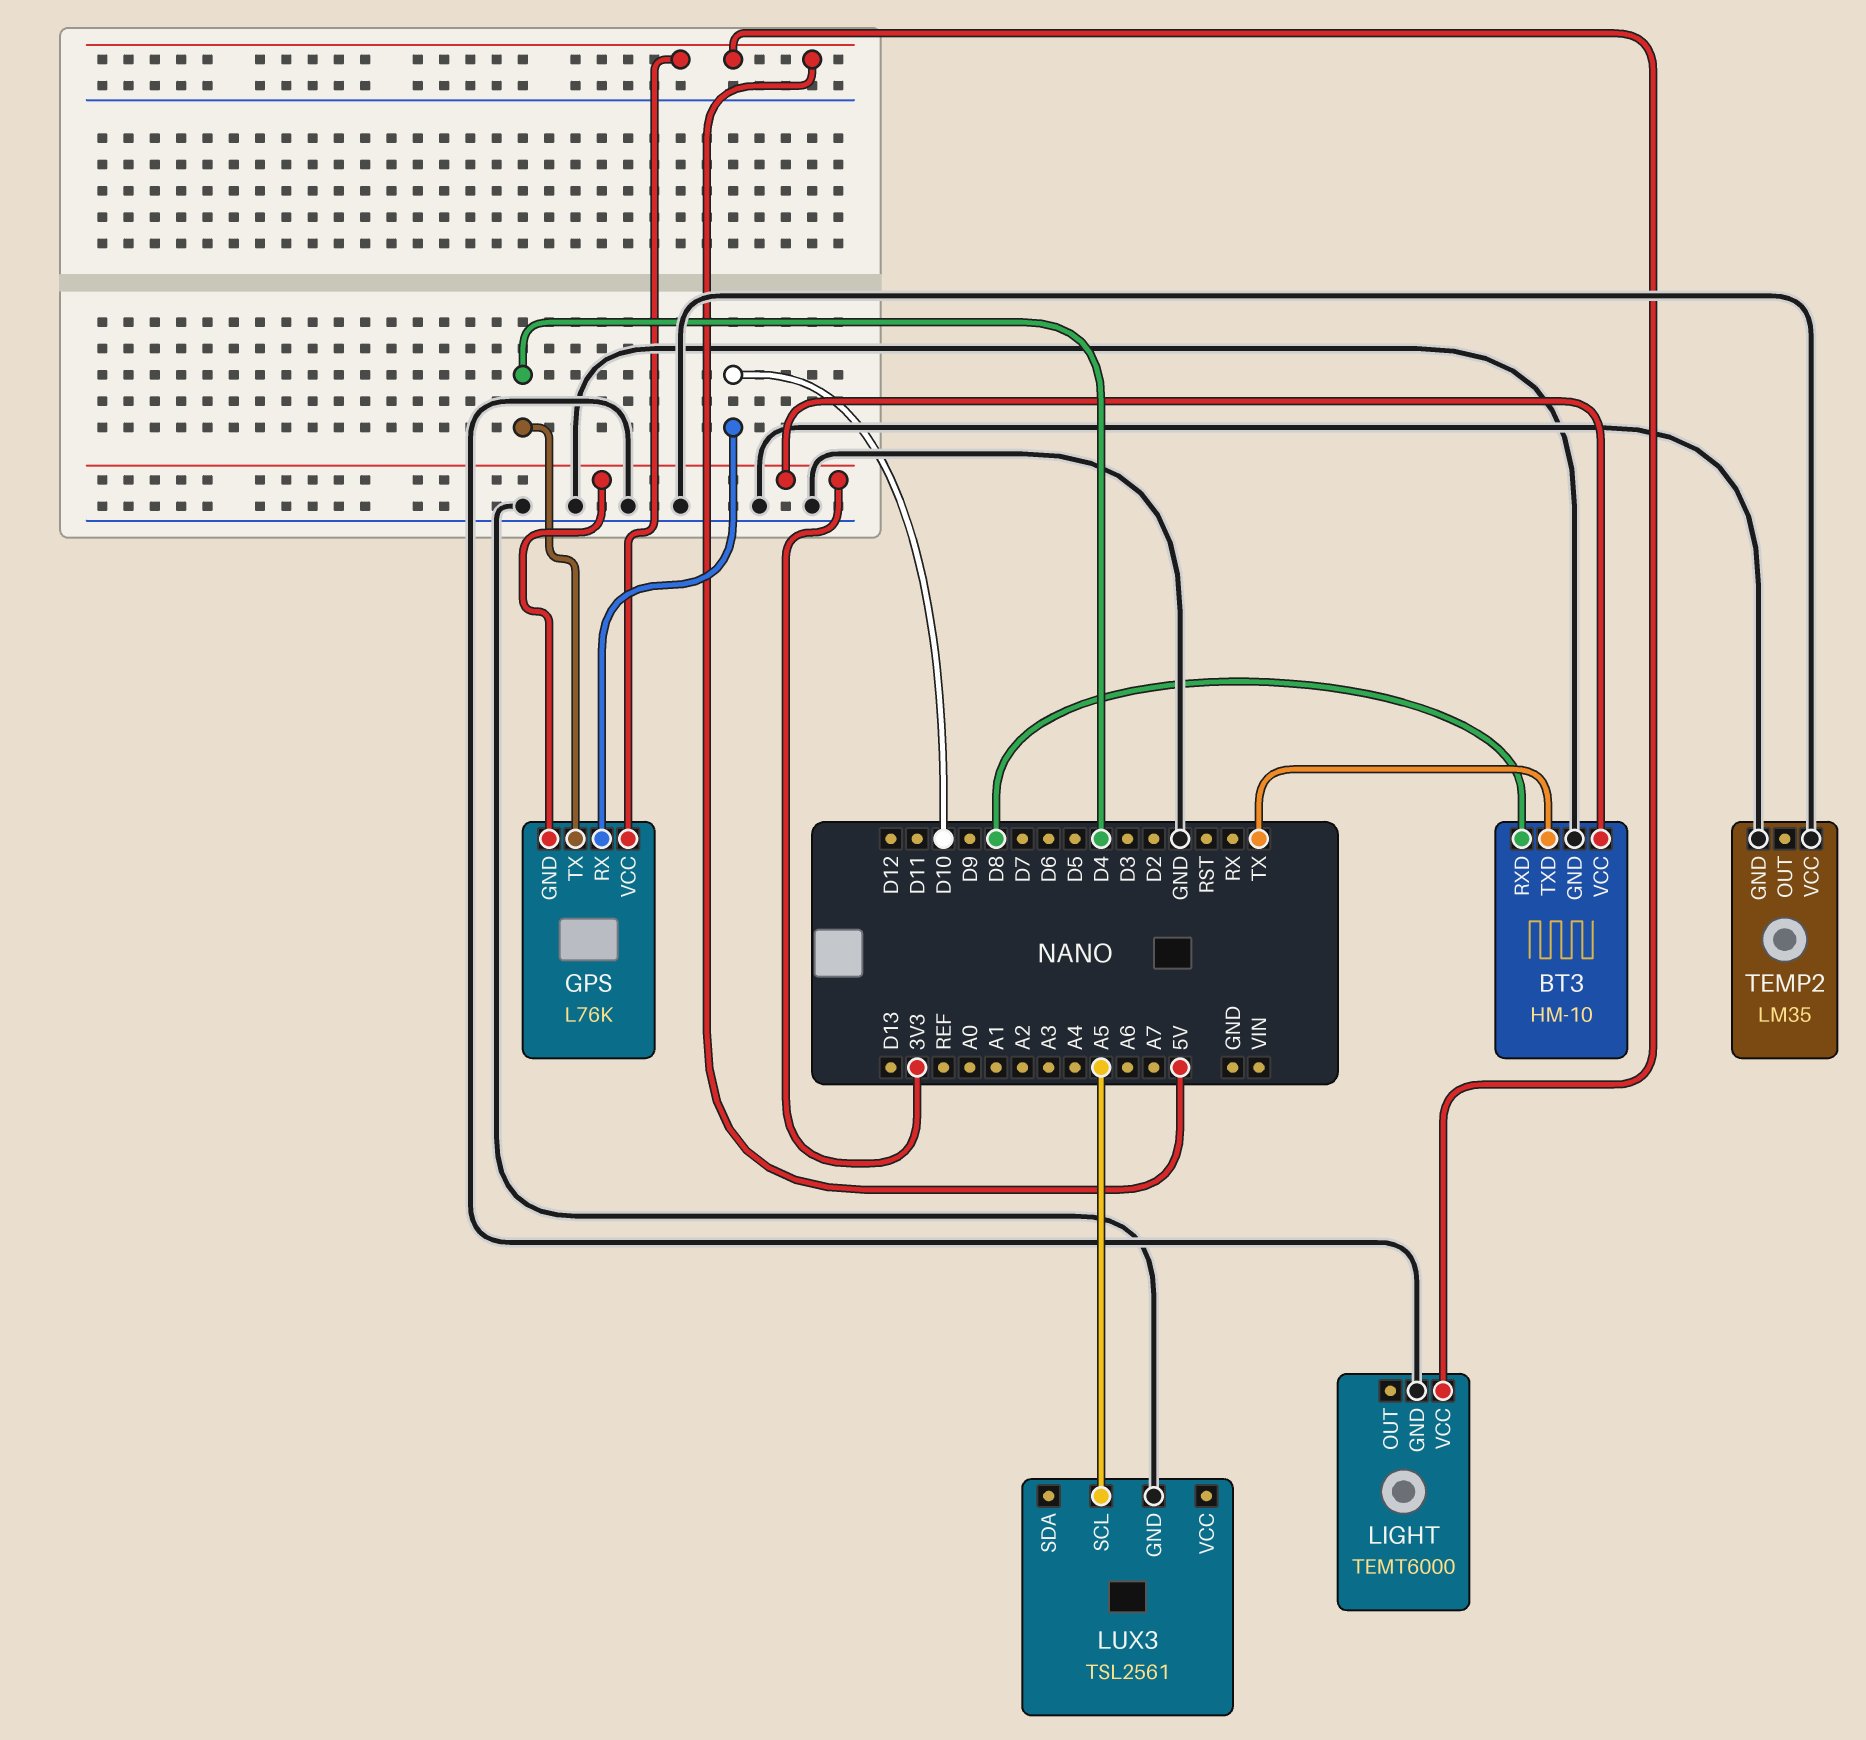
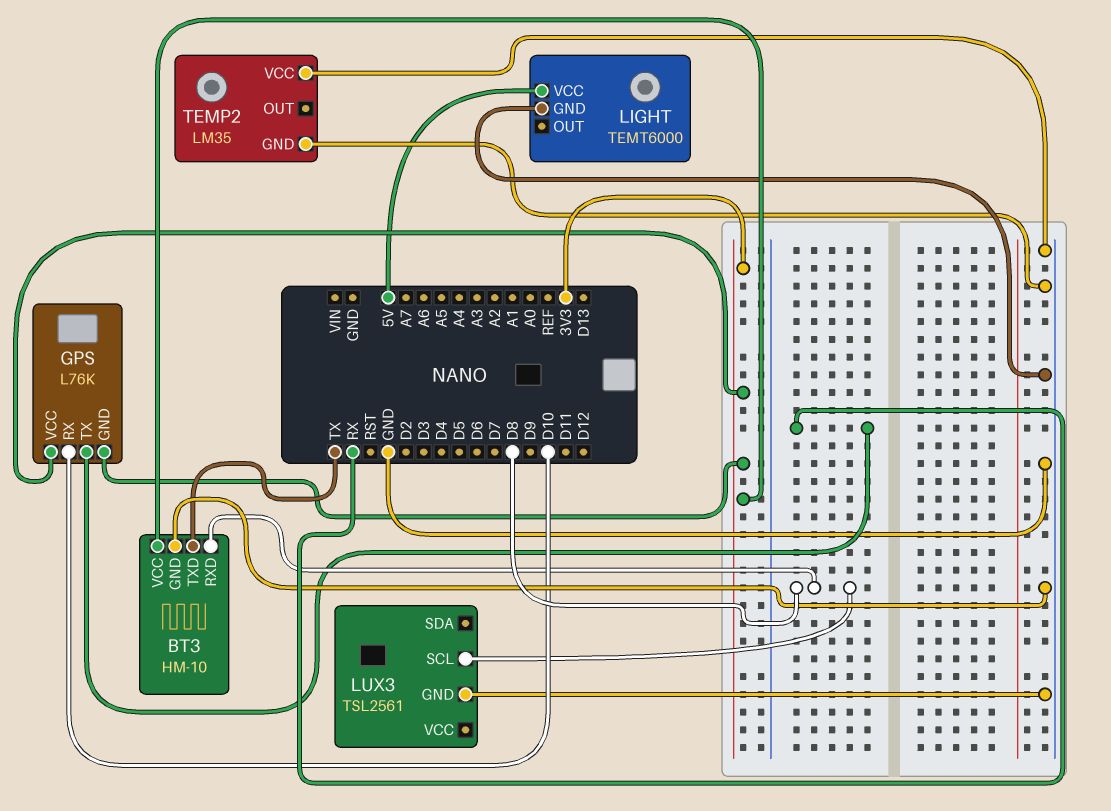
GPS pin TX: D4 -> RX
GPS pin VCC: 5V -> 3V3
LUX3 pin SCL: A5 -> D8

